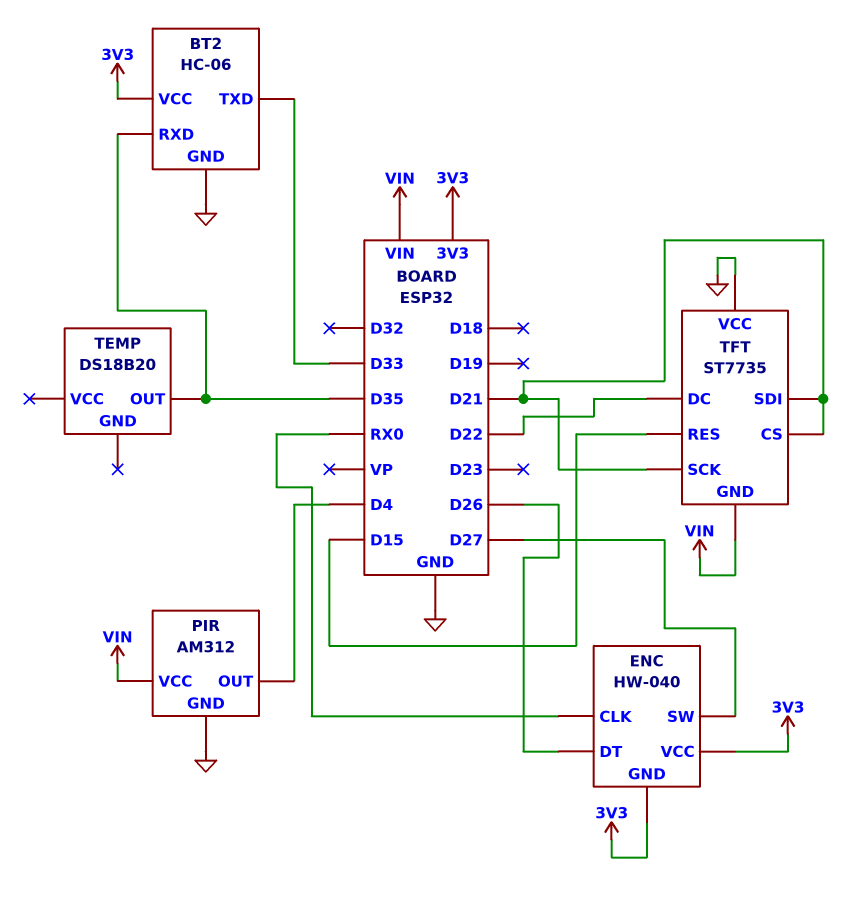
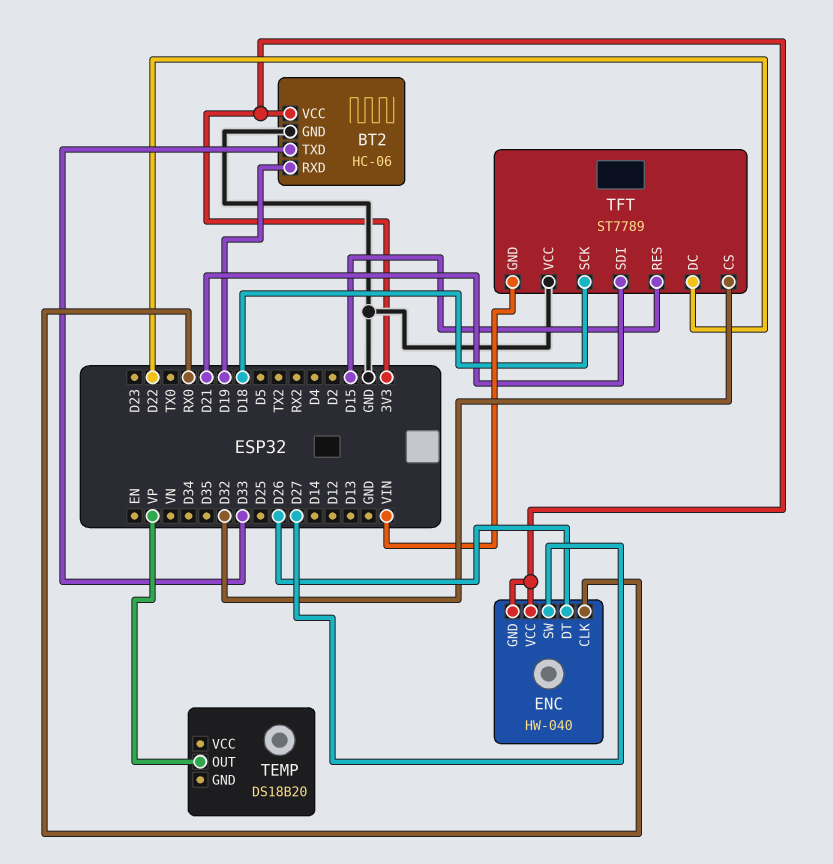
BT2 pin RXD: D35 -> D19
PIR: AM312 -> none
PIR pin GND: GND -> none
PIR pin OUT: D4 -> none
PIR pin VCC: VIN -> none
TEMP pin OUT: D35 -> VP
TFT: ST7735 -> ST7789
TFT pin CS: D21 -> D32
TFT pin SCK: D21 -> D18

